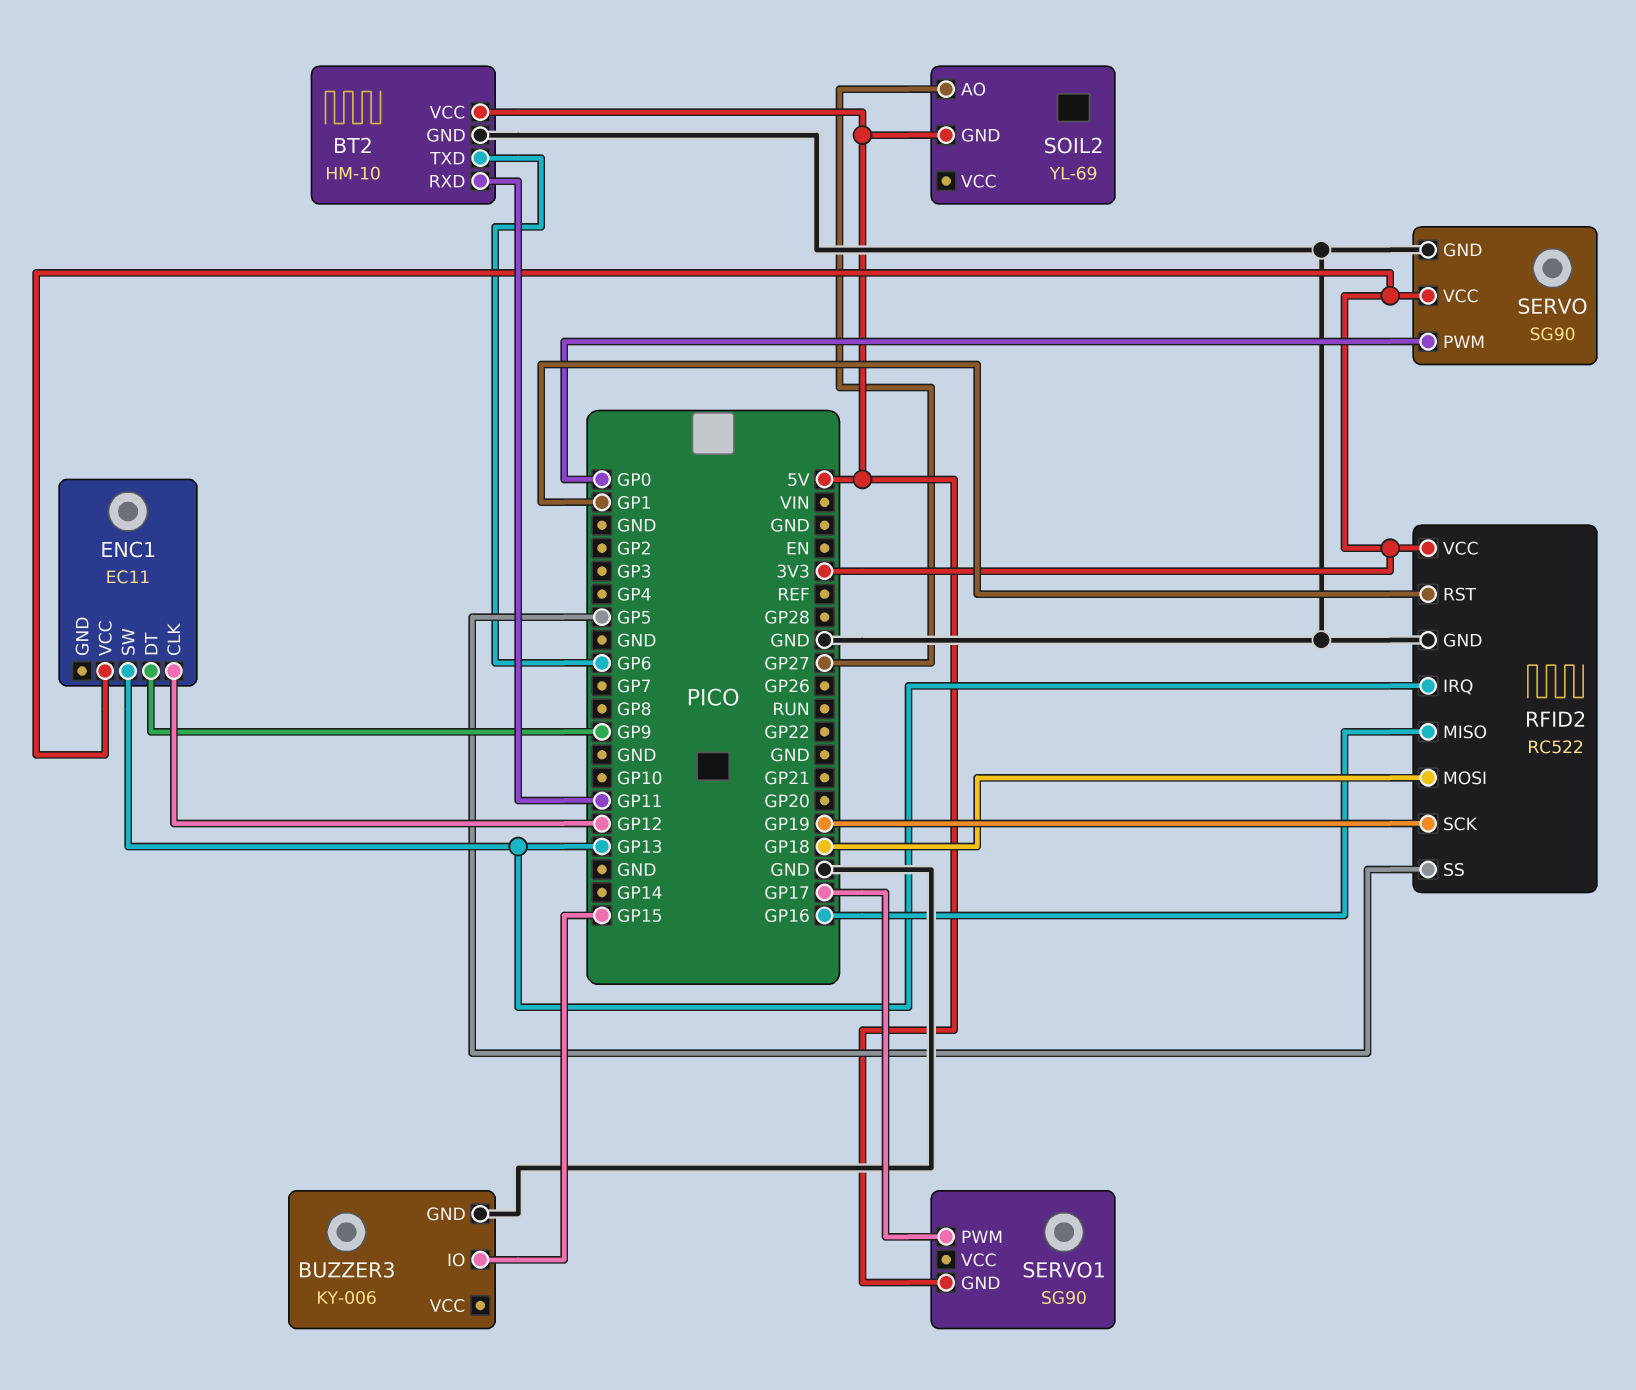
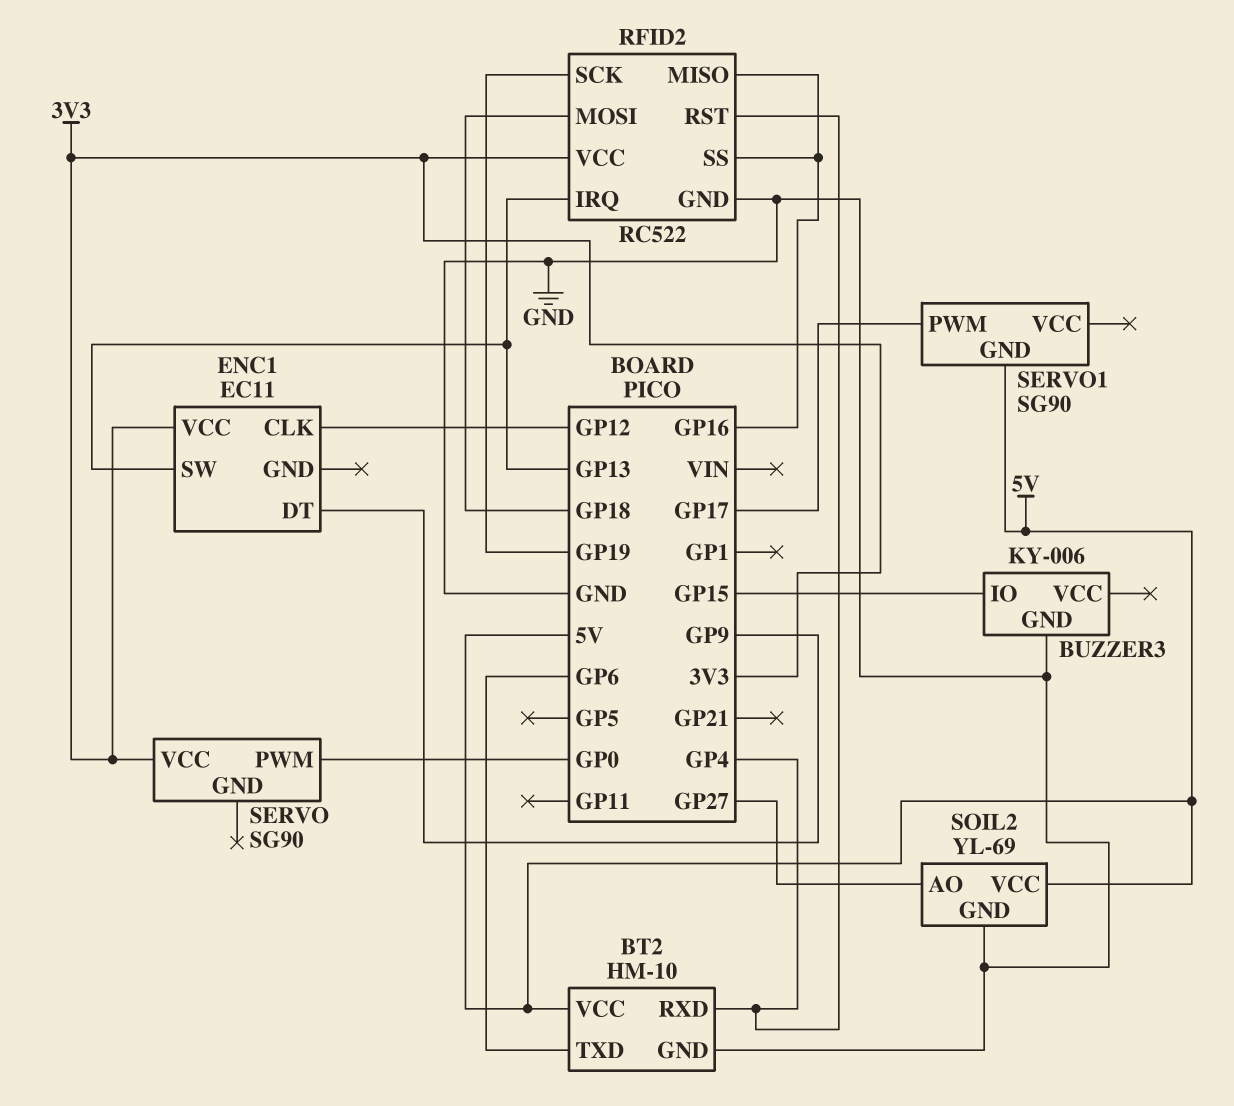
BT2 pin RXD: GP11 -> GP4
RFID2 pin RST: GP1 -> GP4
RFID2 pin SS: GP5 -> GP16
SERVO pin GND: GND -> none
SOIL2 pin GND: 5V -> GND
SOIL2 pin VCC: none -> 5V

